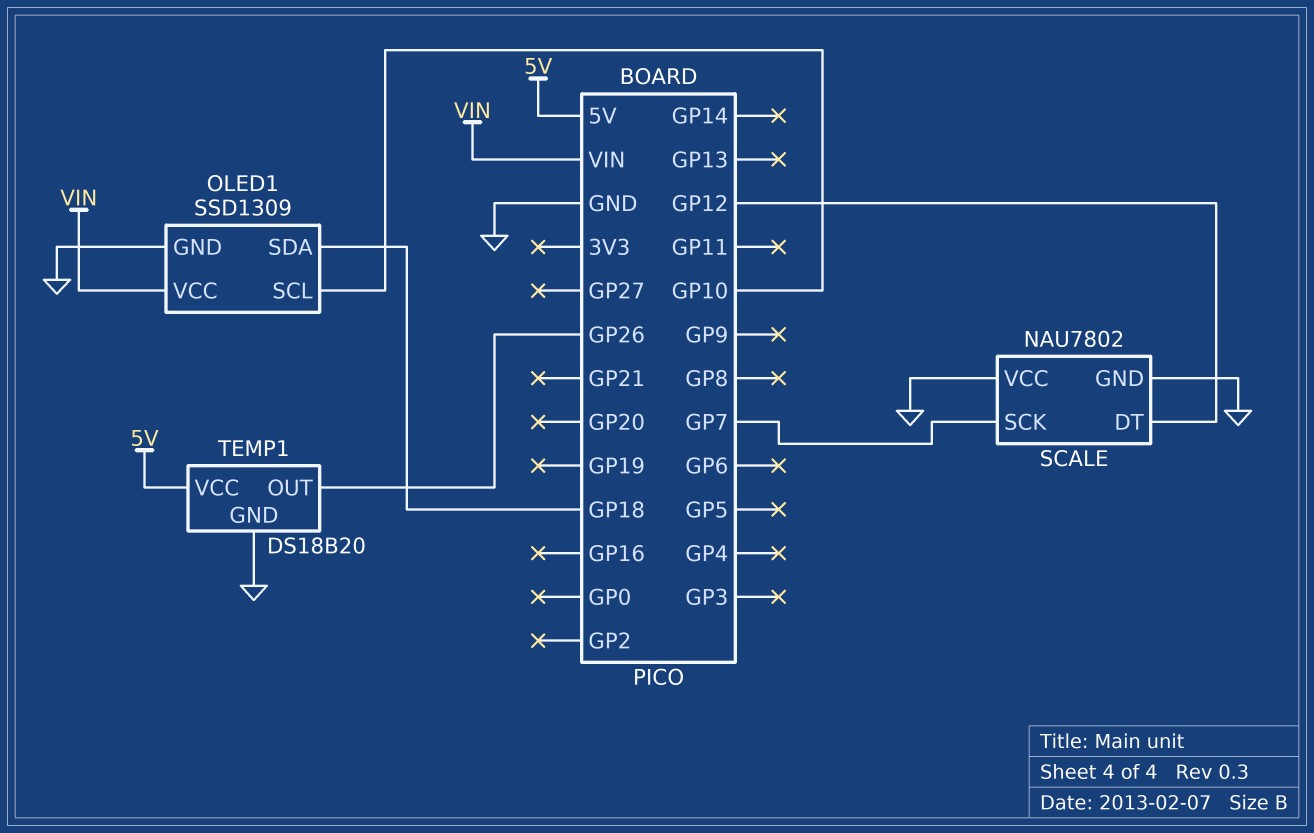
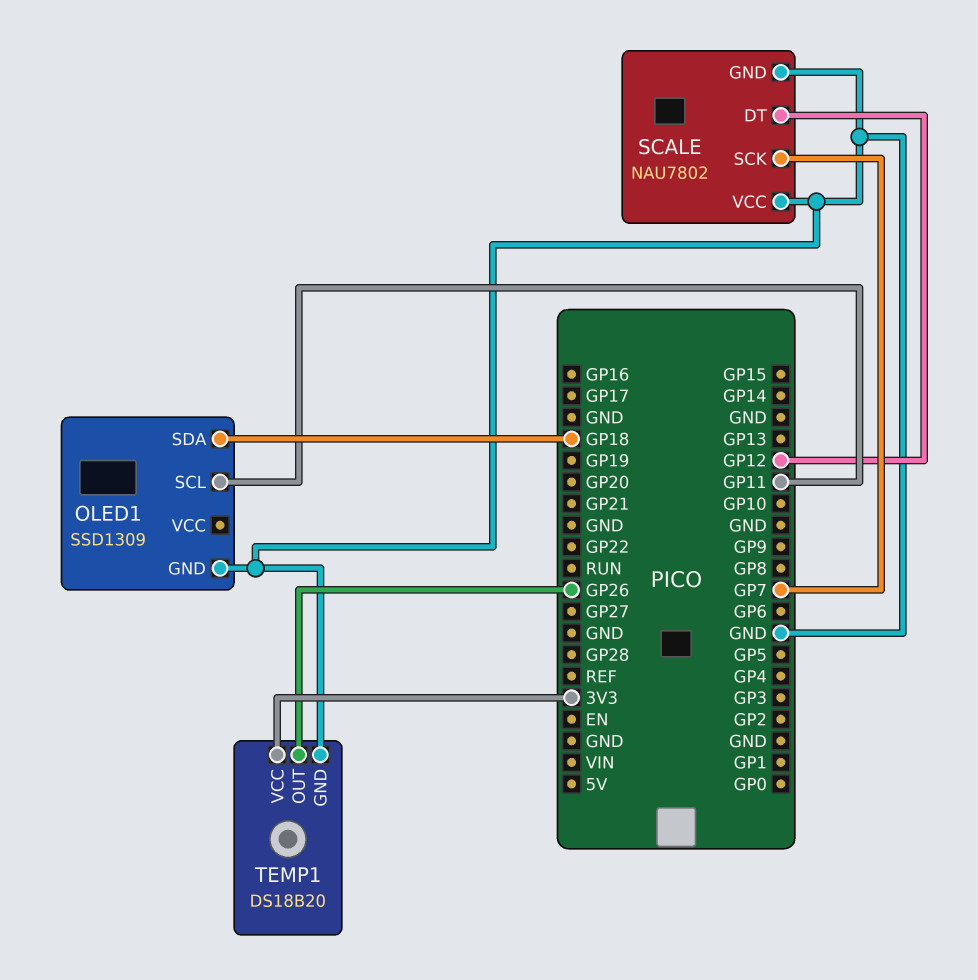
OLED1 pin SCL: GP10 -> GP11
OLED1 pin VCC: VIN -> none
TEMP1 pin VCC: 5V -> 3V3

